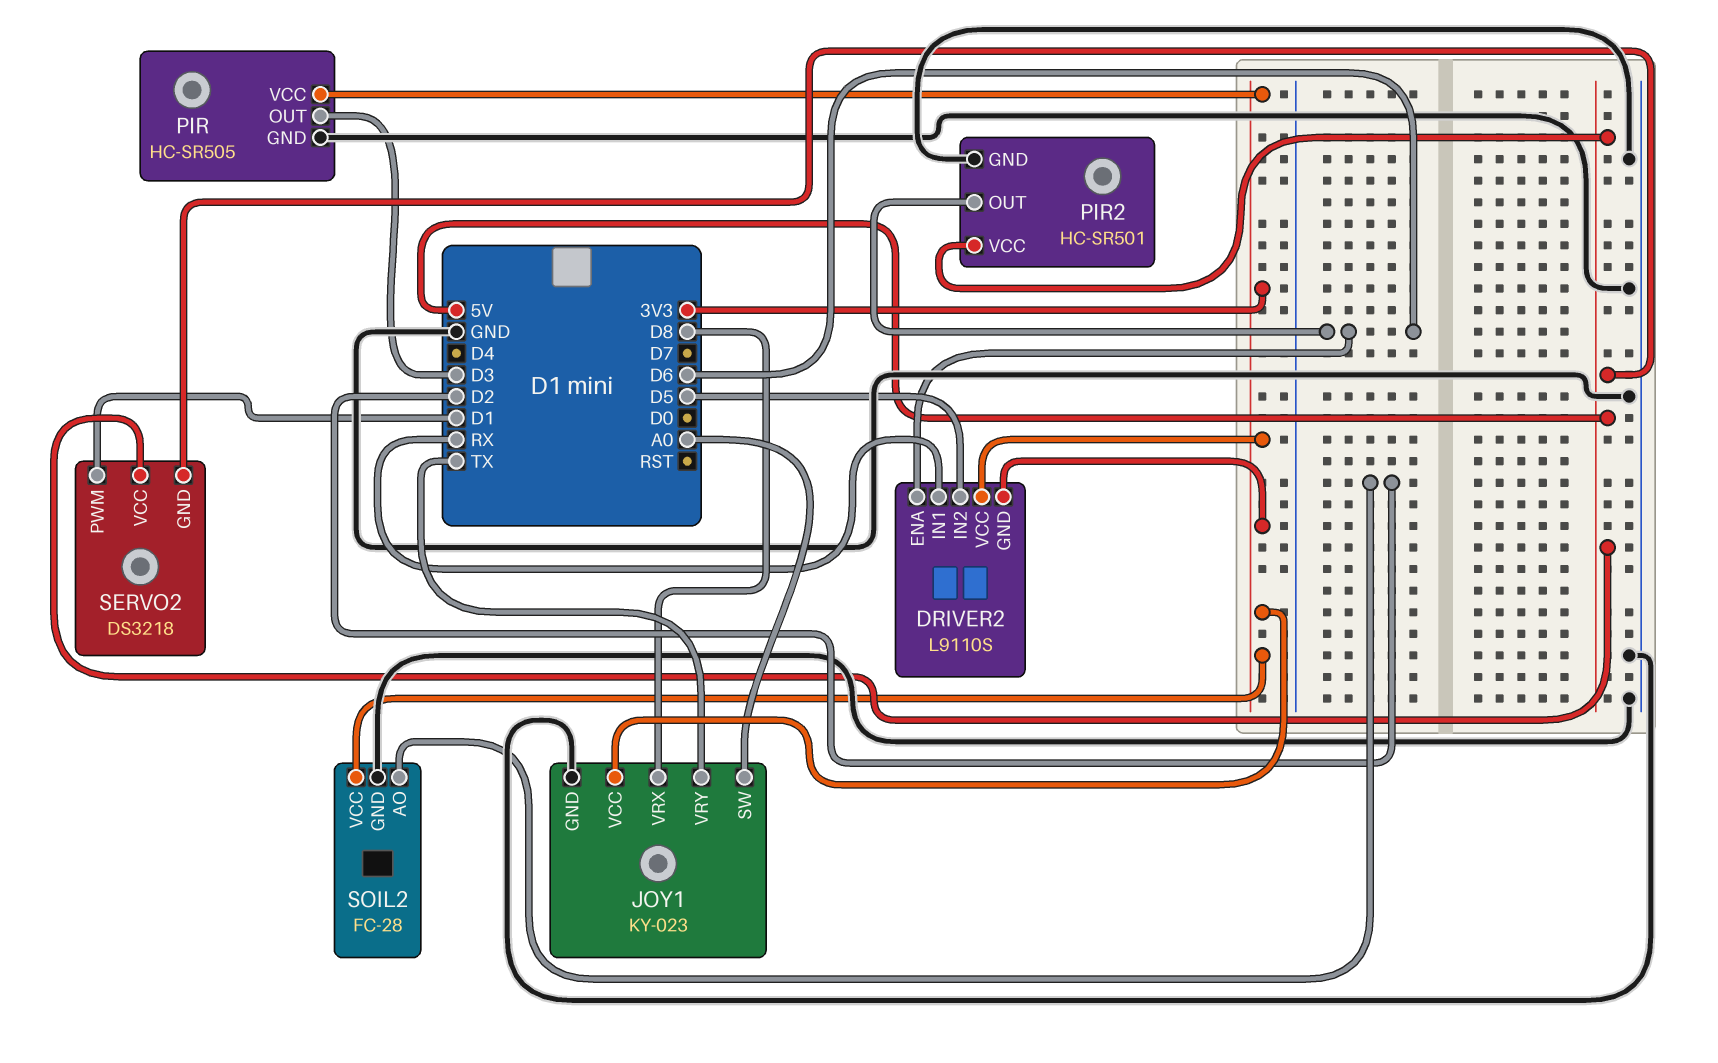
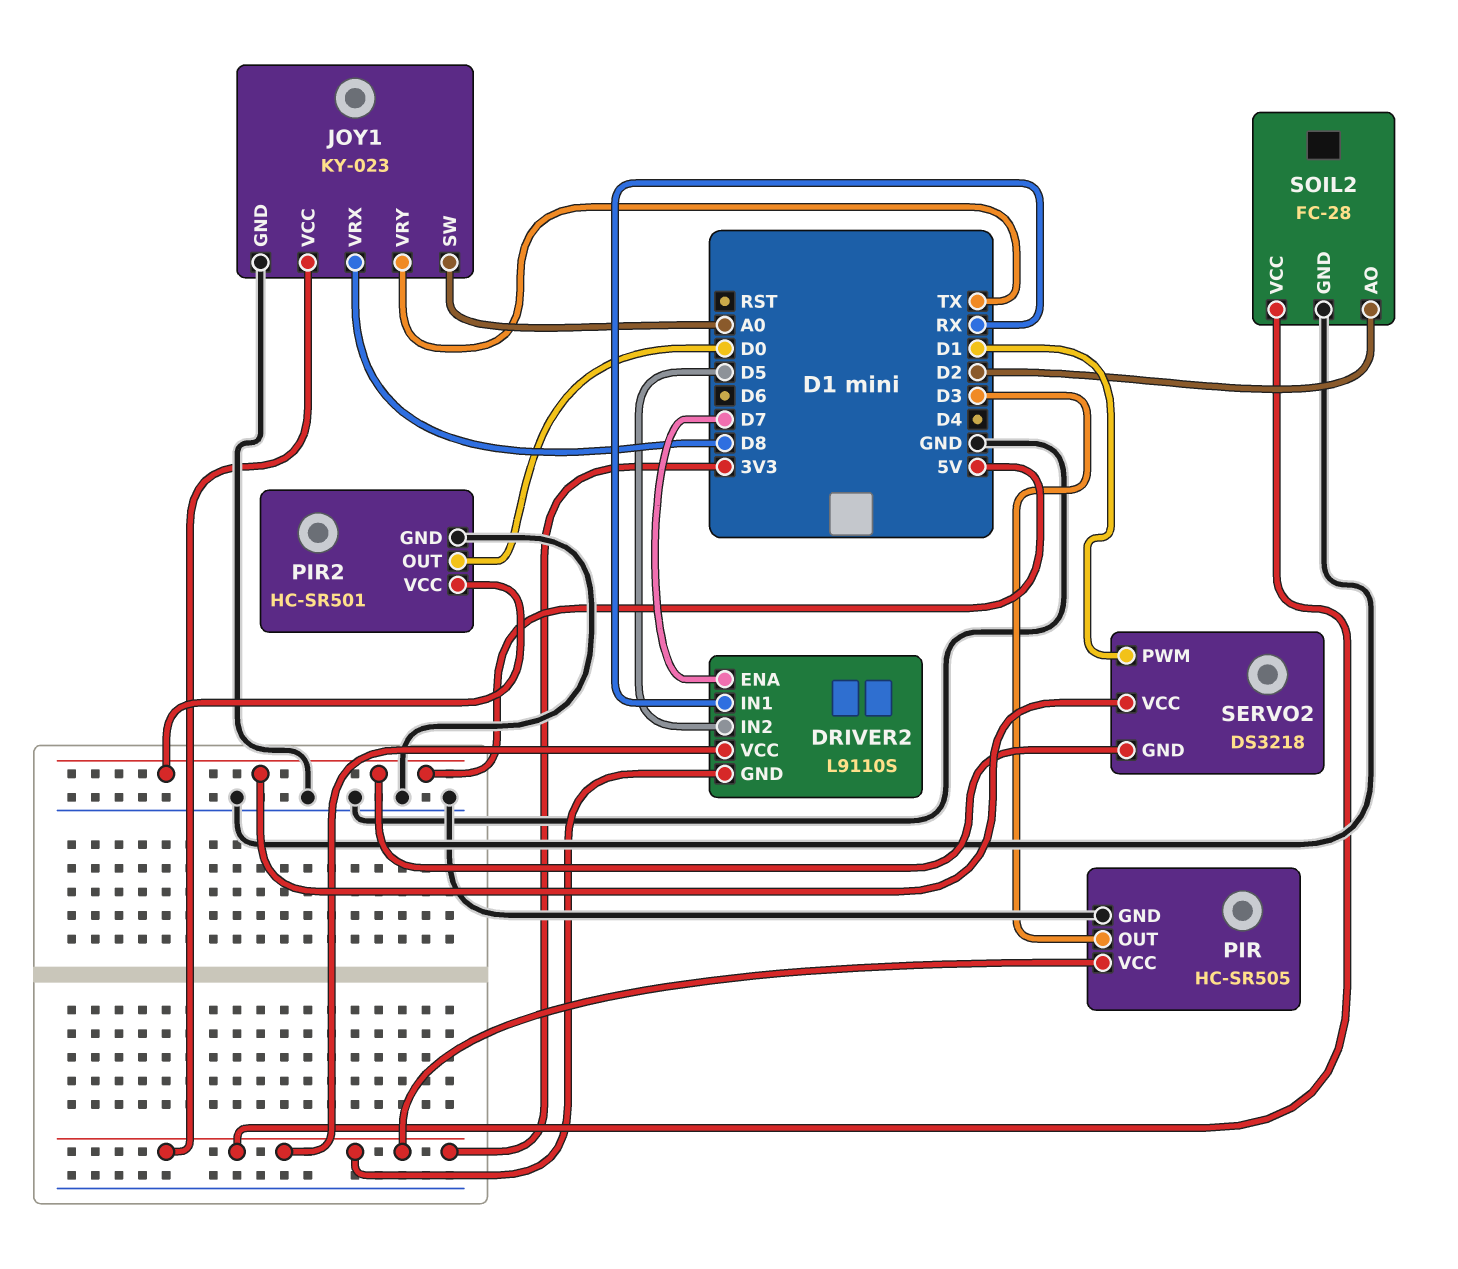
DRIVER2 pin ENA: D6 -> D7
PIR2 pin OUT: D6 -> D0

